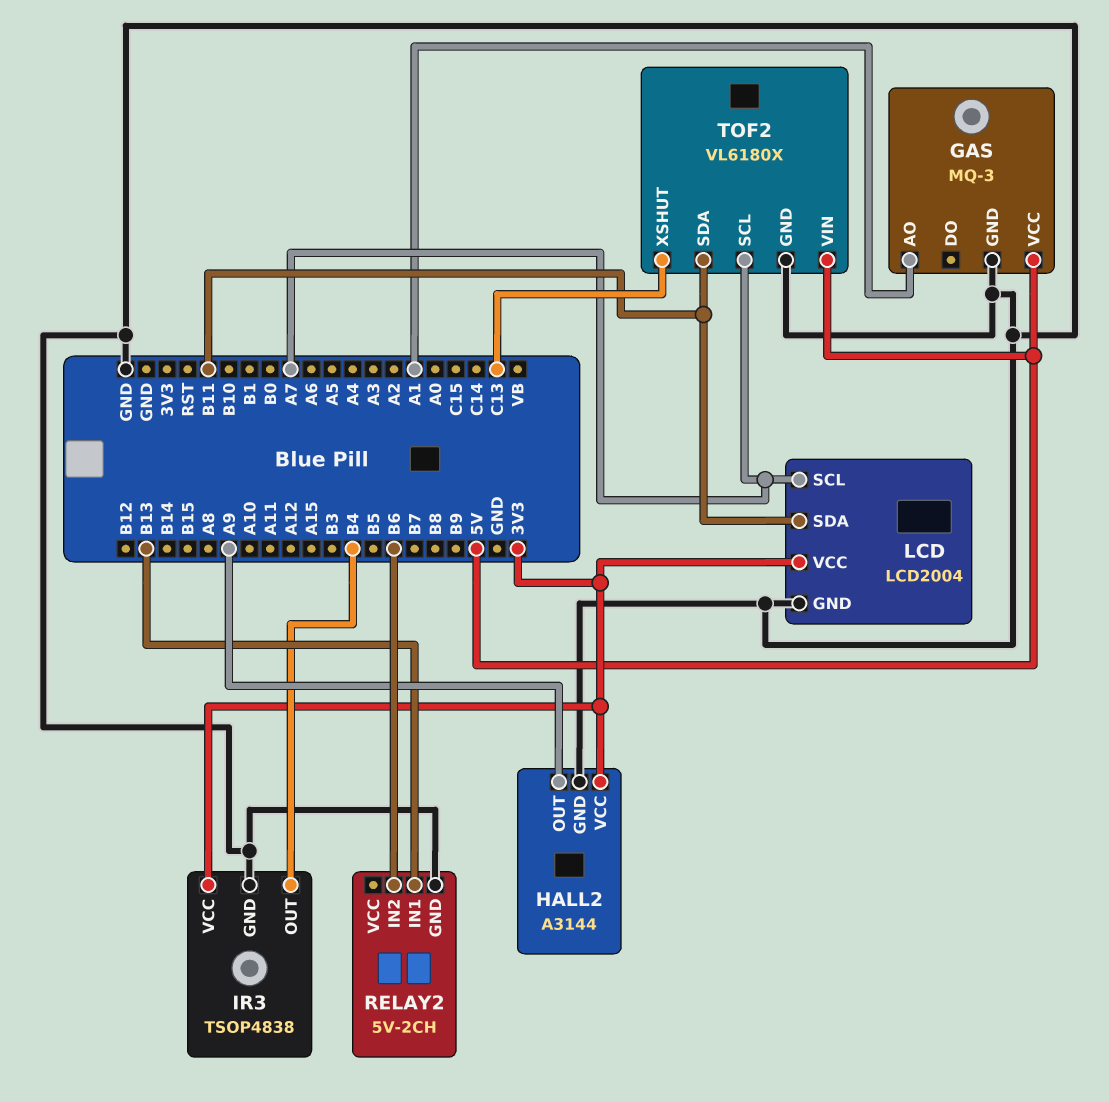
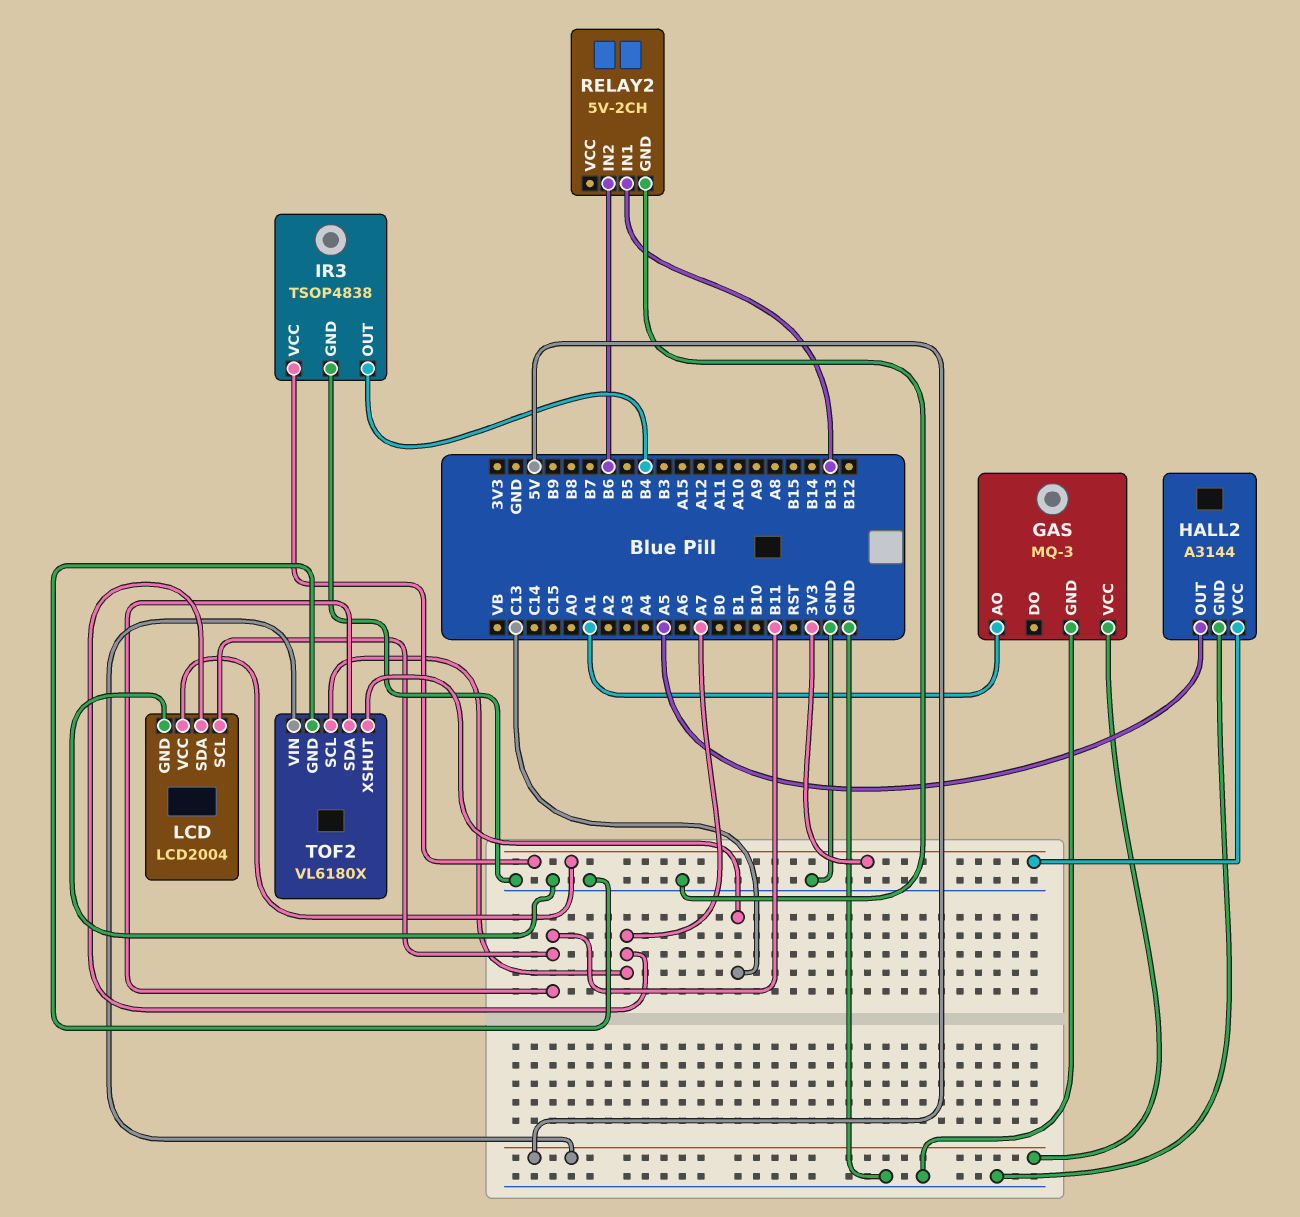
HALL2 pin OUT: A9 -> A5
LCD pin SCL: A7 -> B11
LCD pin SDA: B11 -> A7

